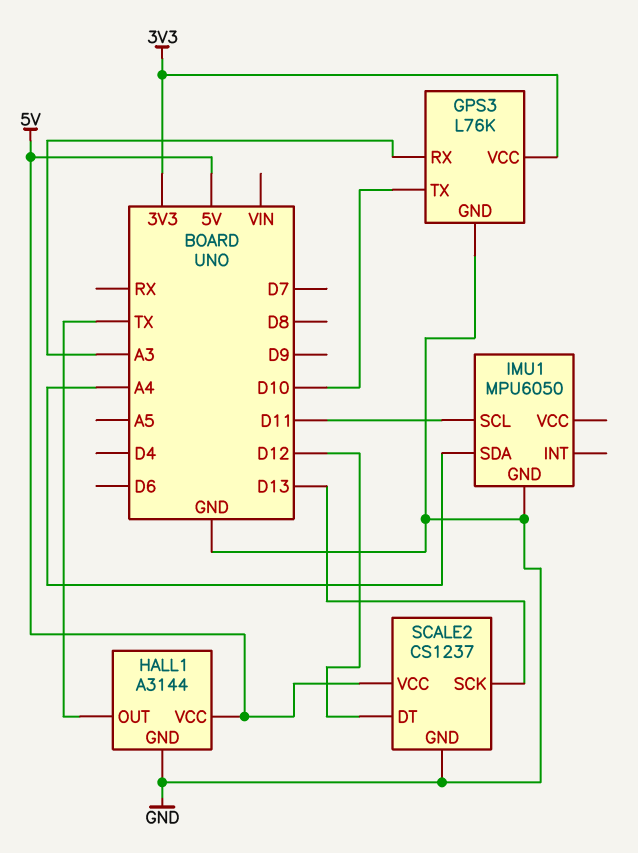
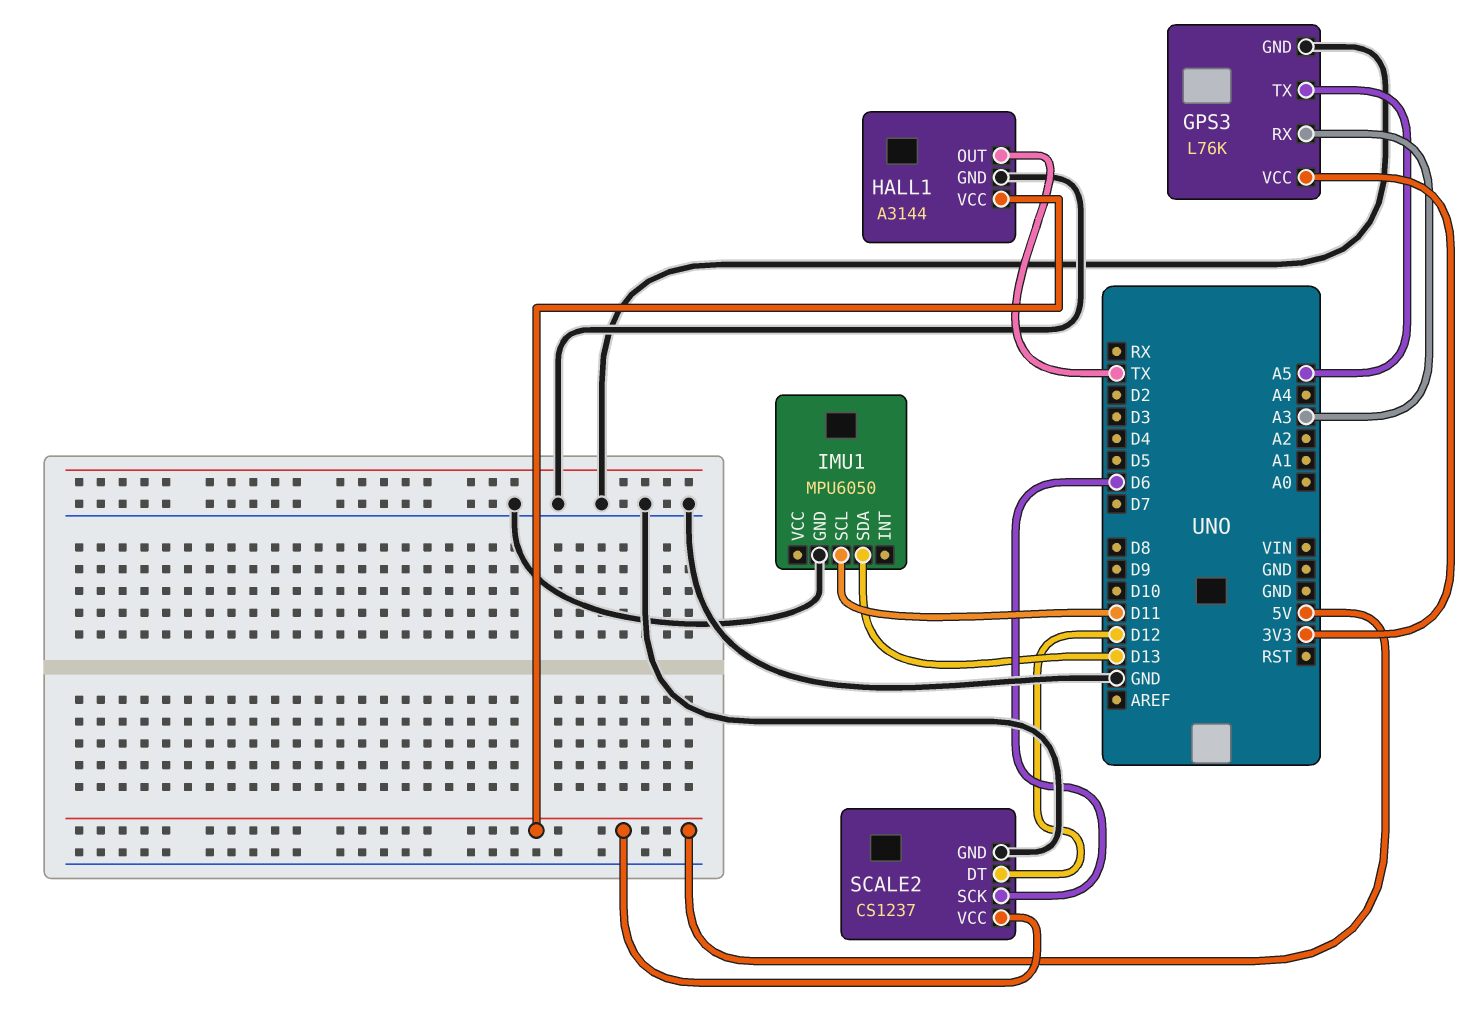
GPS3 pin TX: D10 -> A5
IMU1 pin SDA: A4 -> D13
SCALE2 pin SCK: D13 -> D6

